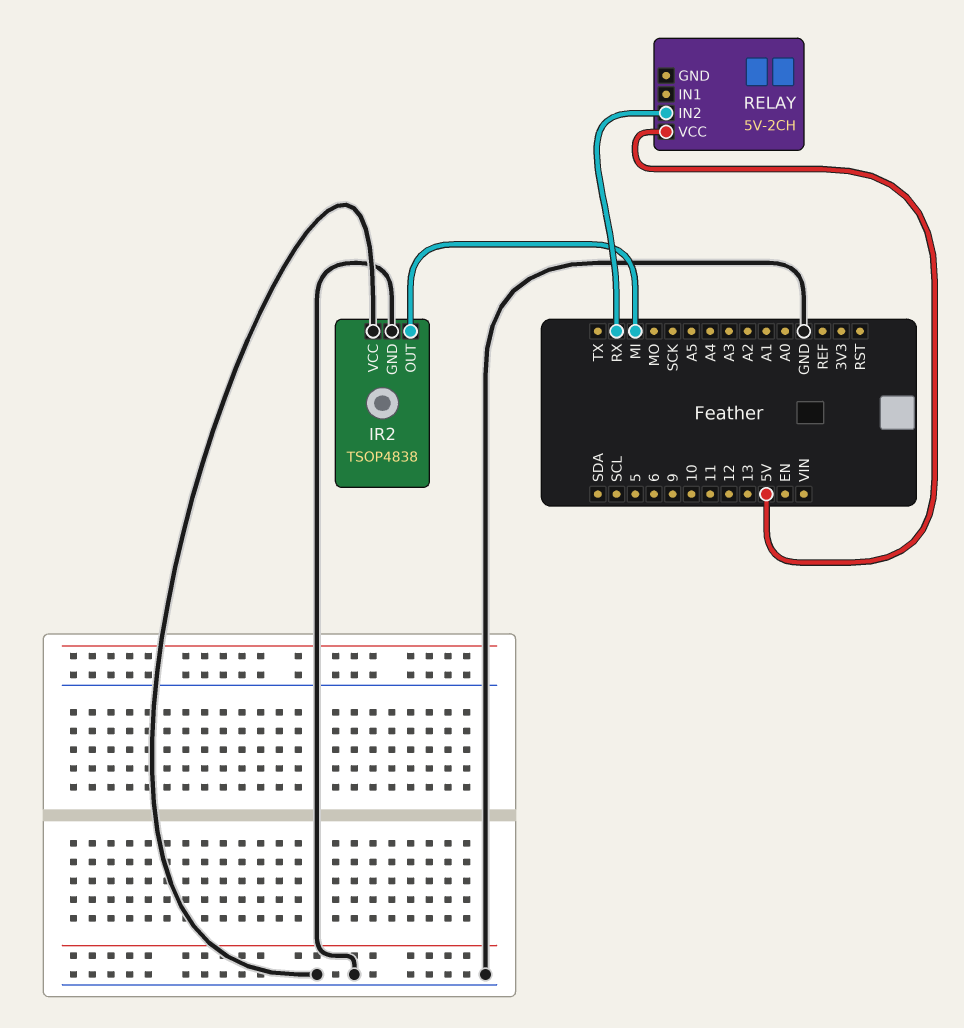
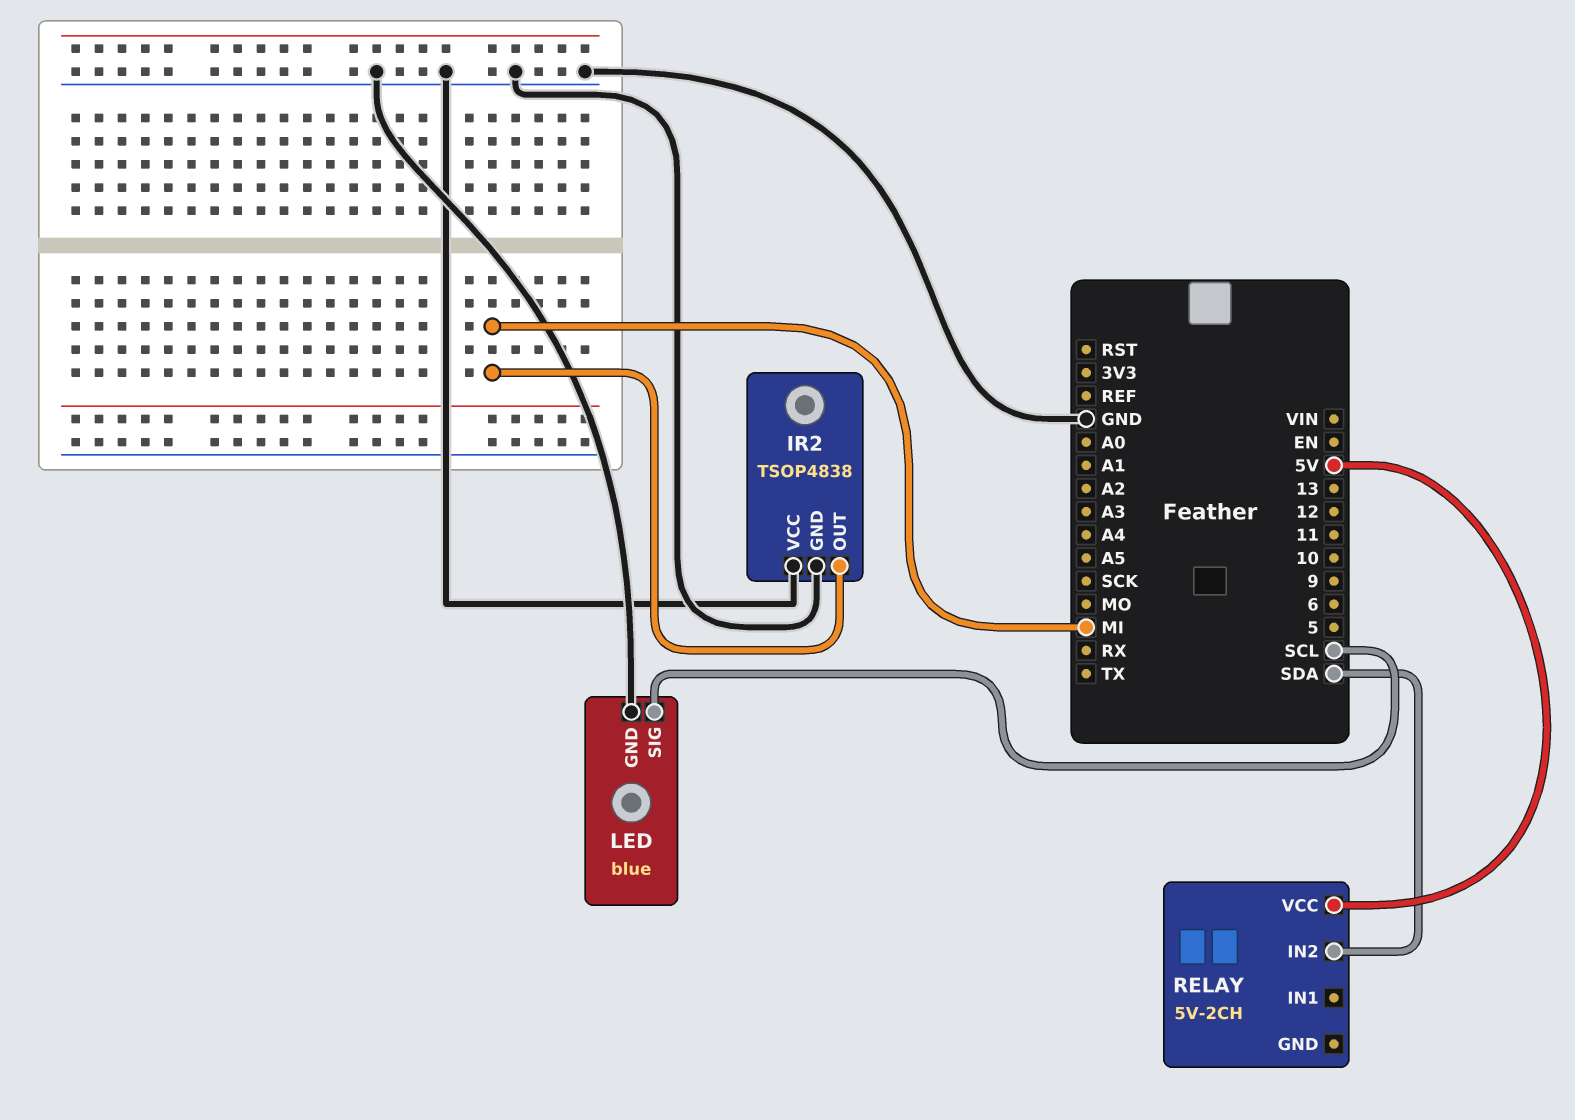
LED: none -> blue
LED pin GND: none -> GND
LED pin SIG: none -> SCL
RELAY pin IN2: RX -> SDA

